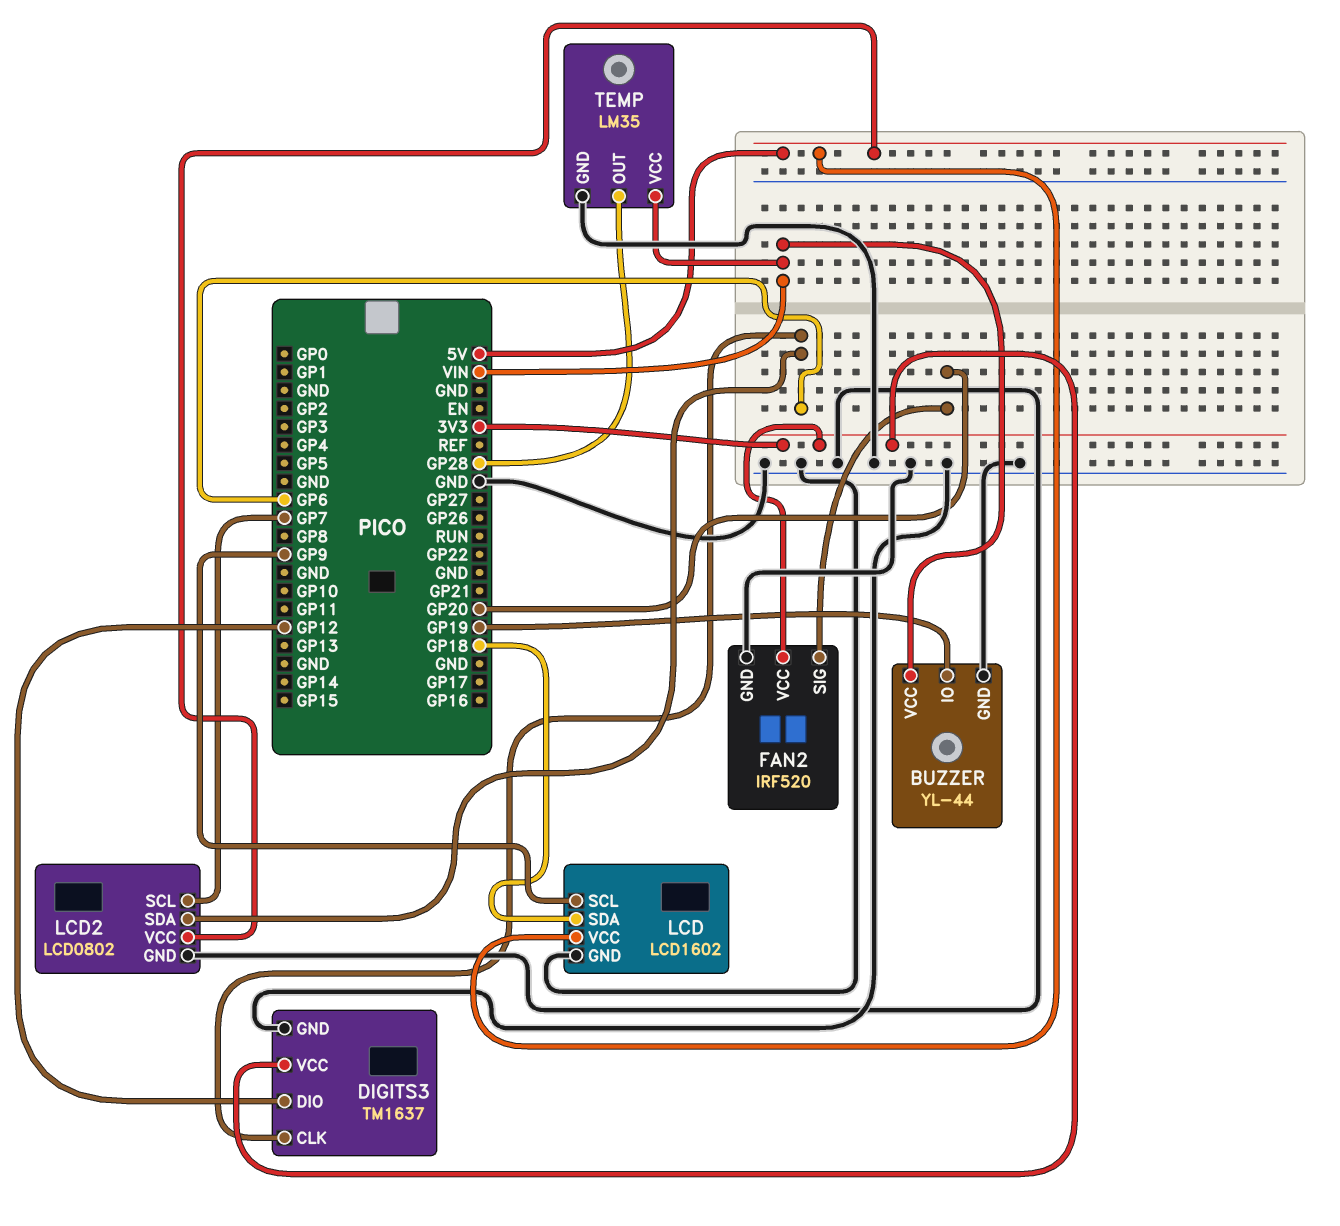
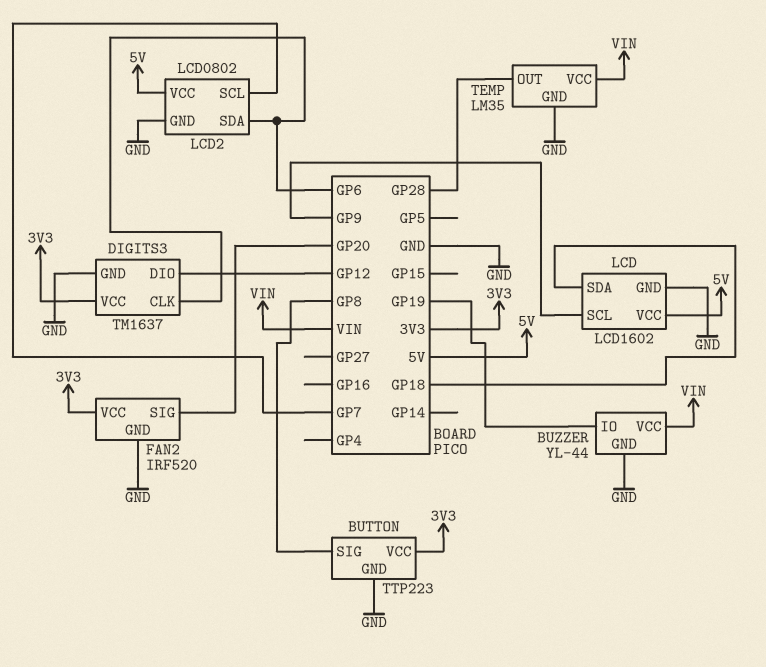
BUTTON: none -> TTP223
BUTTON pin GND: none -> GND
BUTTON pin SIG: none -> GP8
BUTTON pin VCC: none -> 3V3

